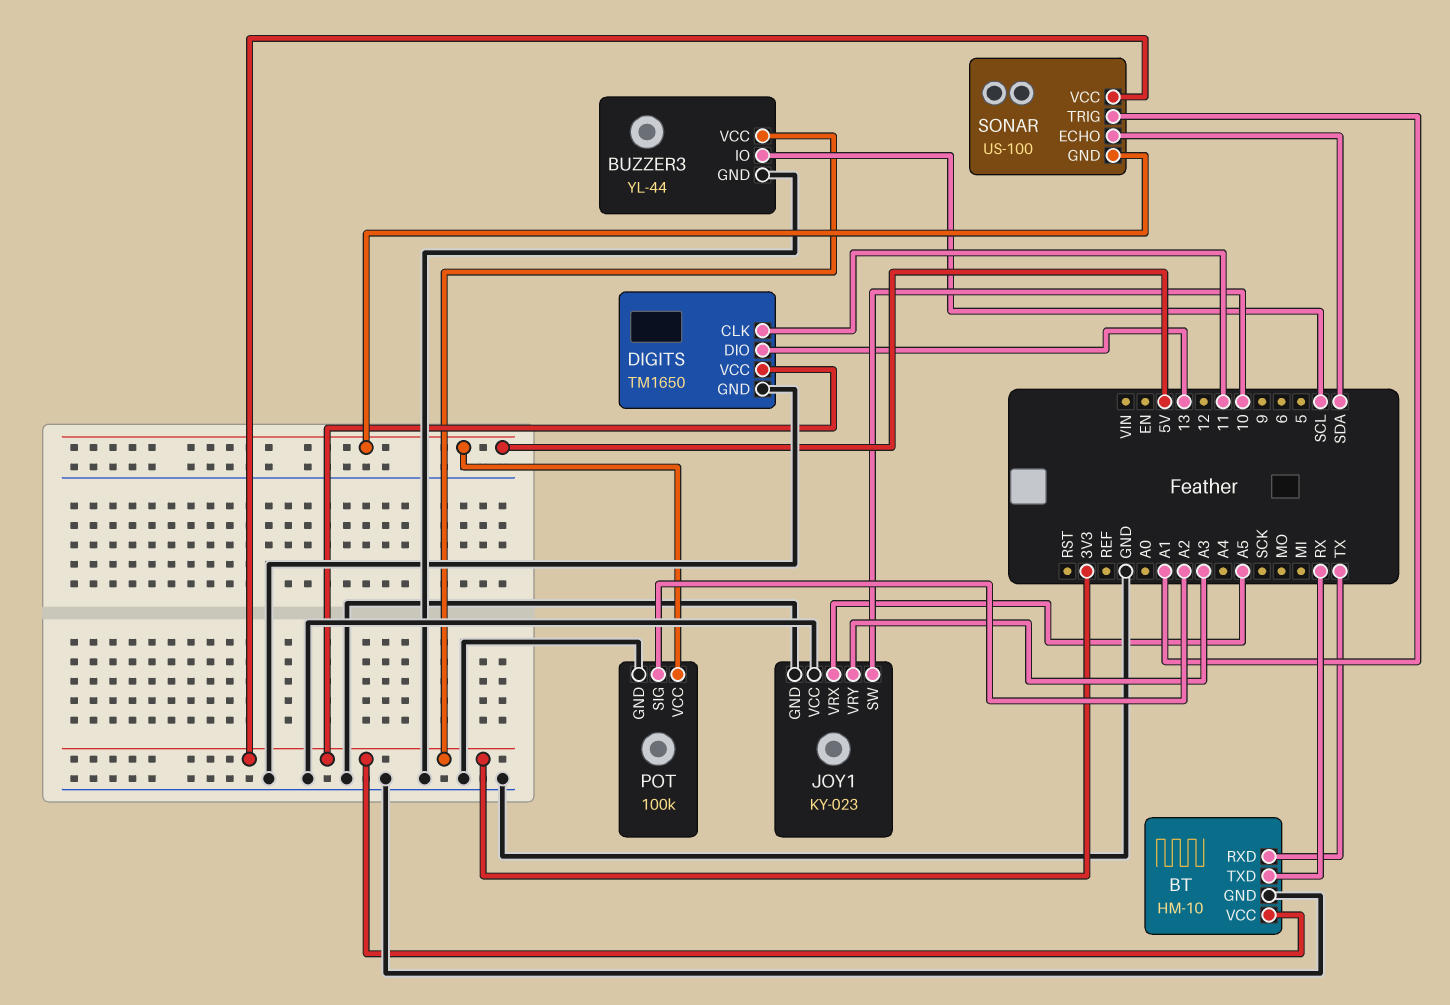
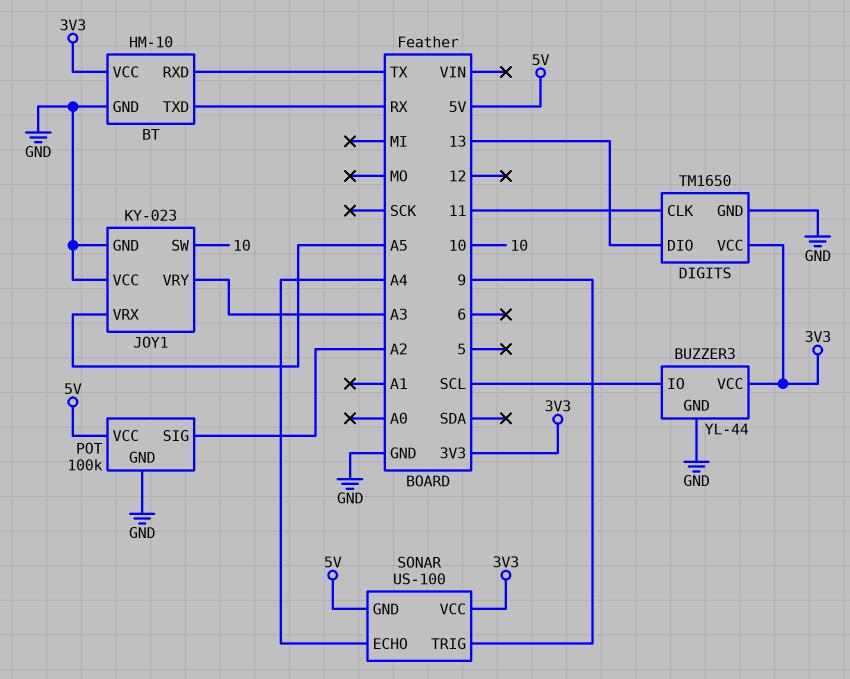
SONAR pin ECHO: SDA -> A4
SONAR pin TRIG: A1 -> 9

